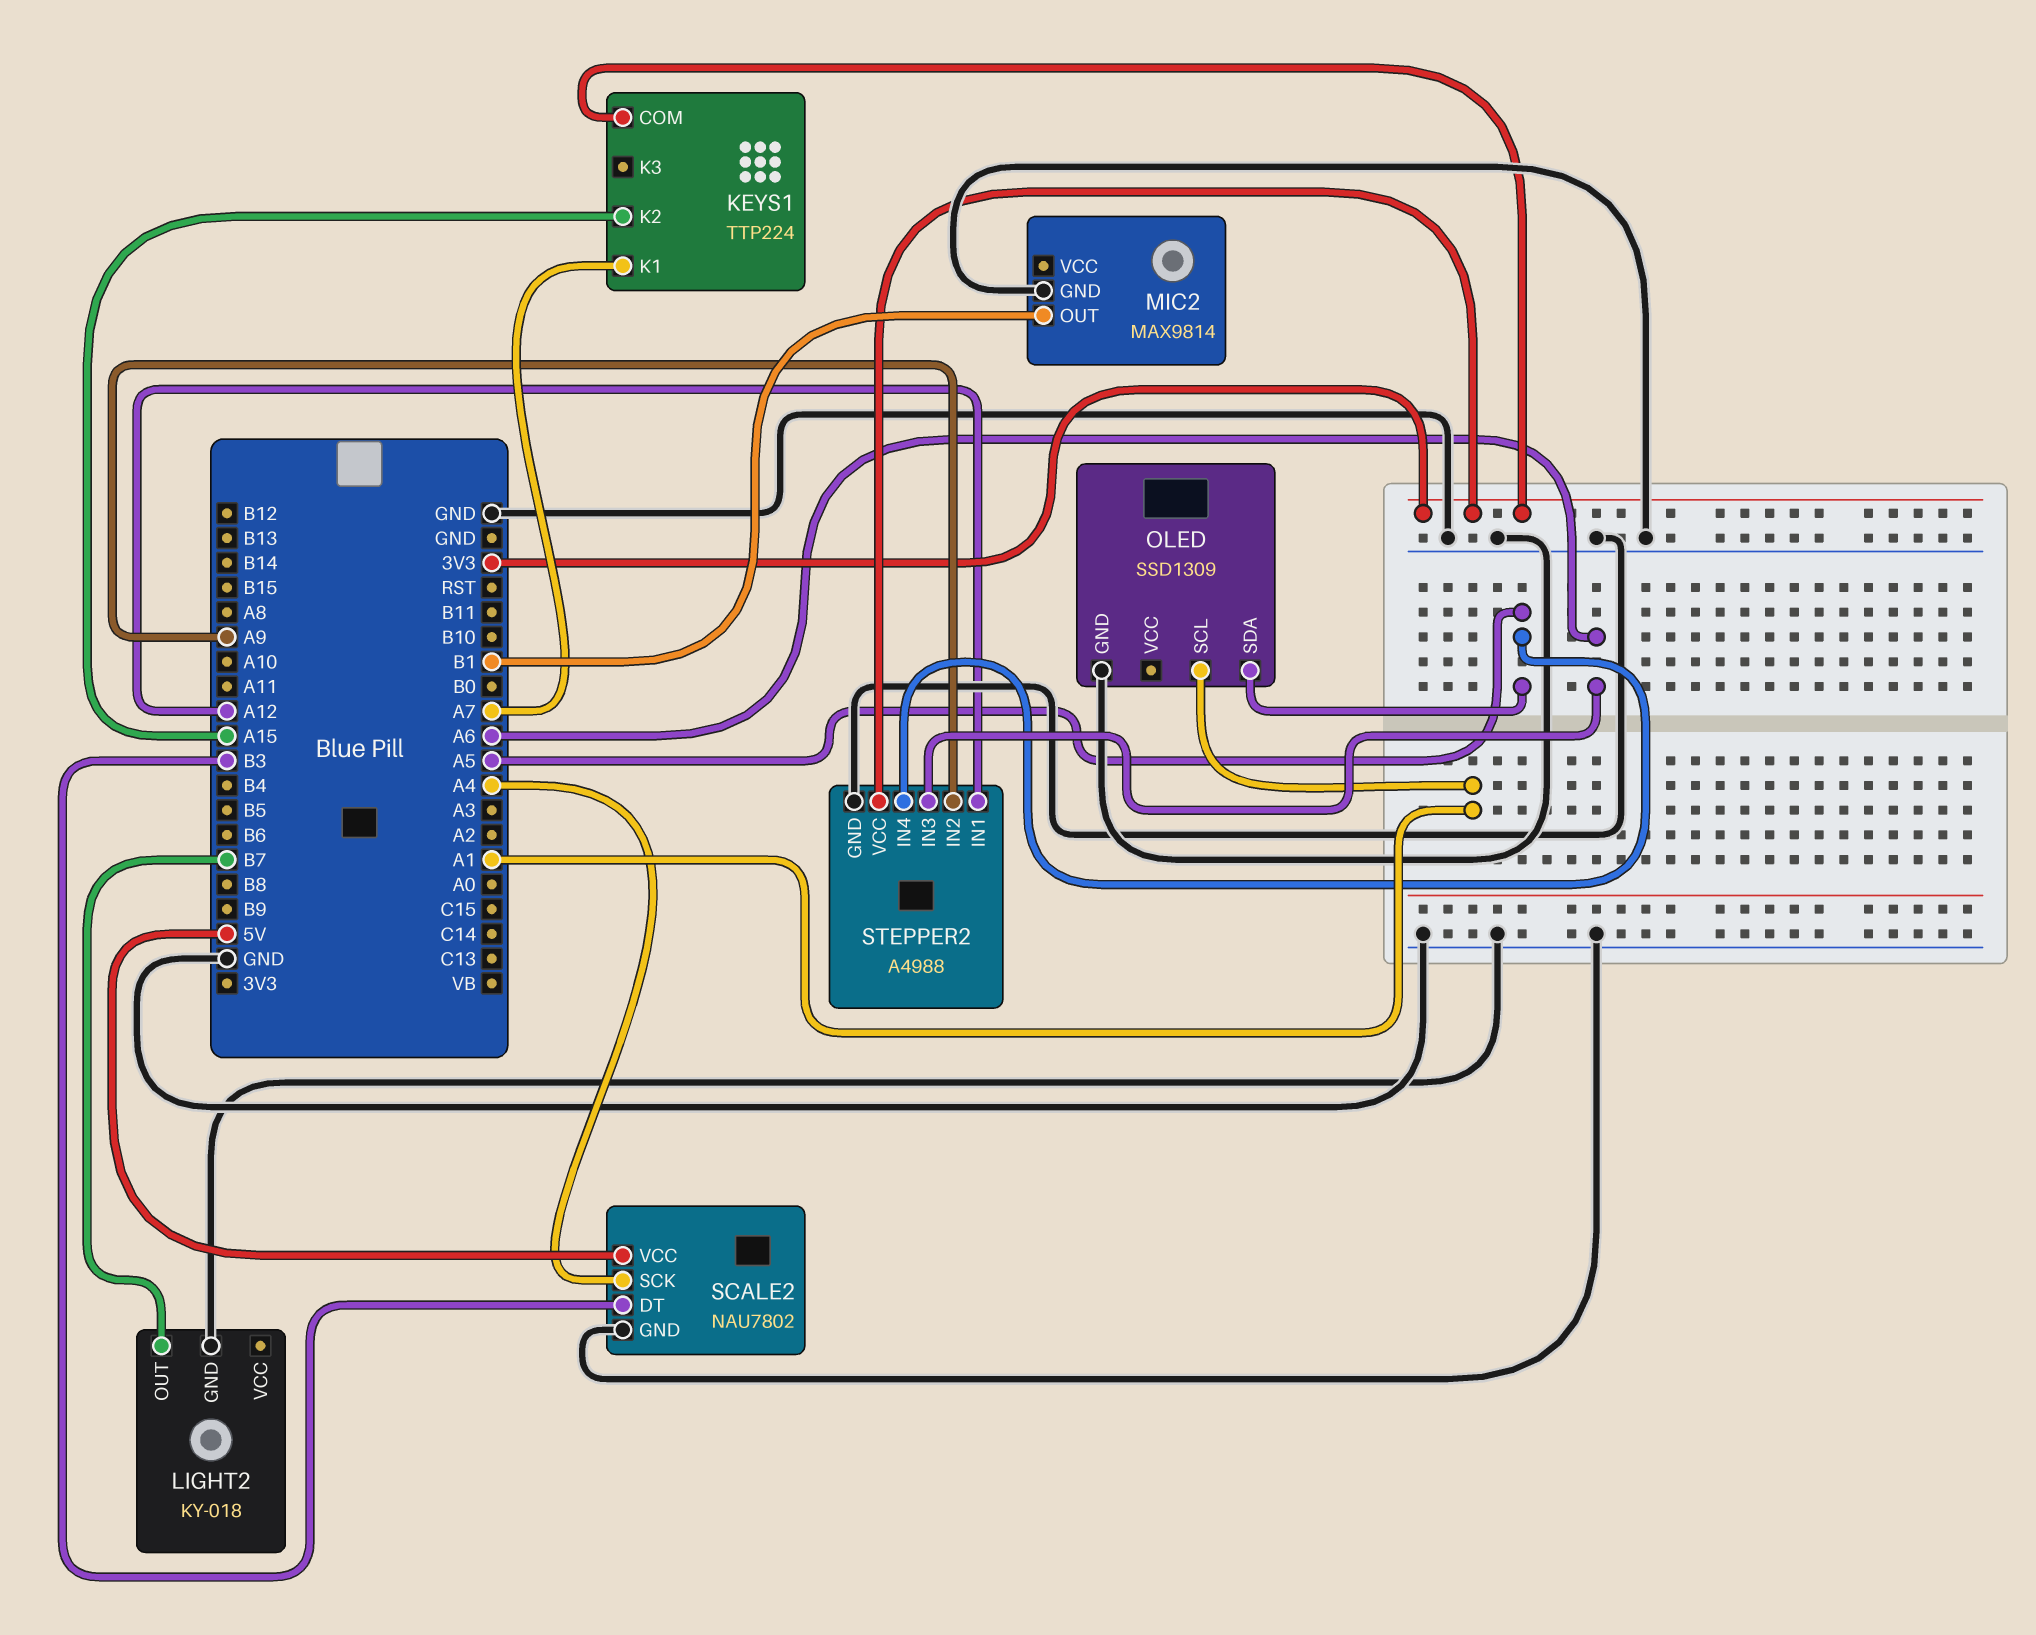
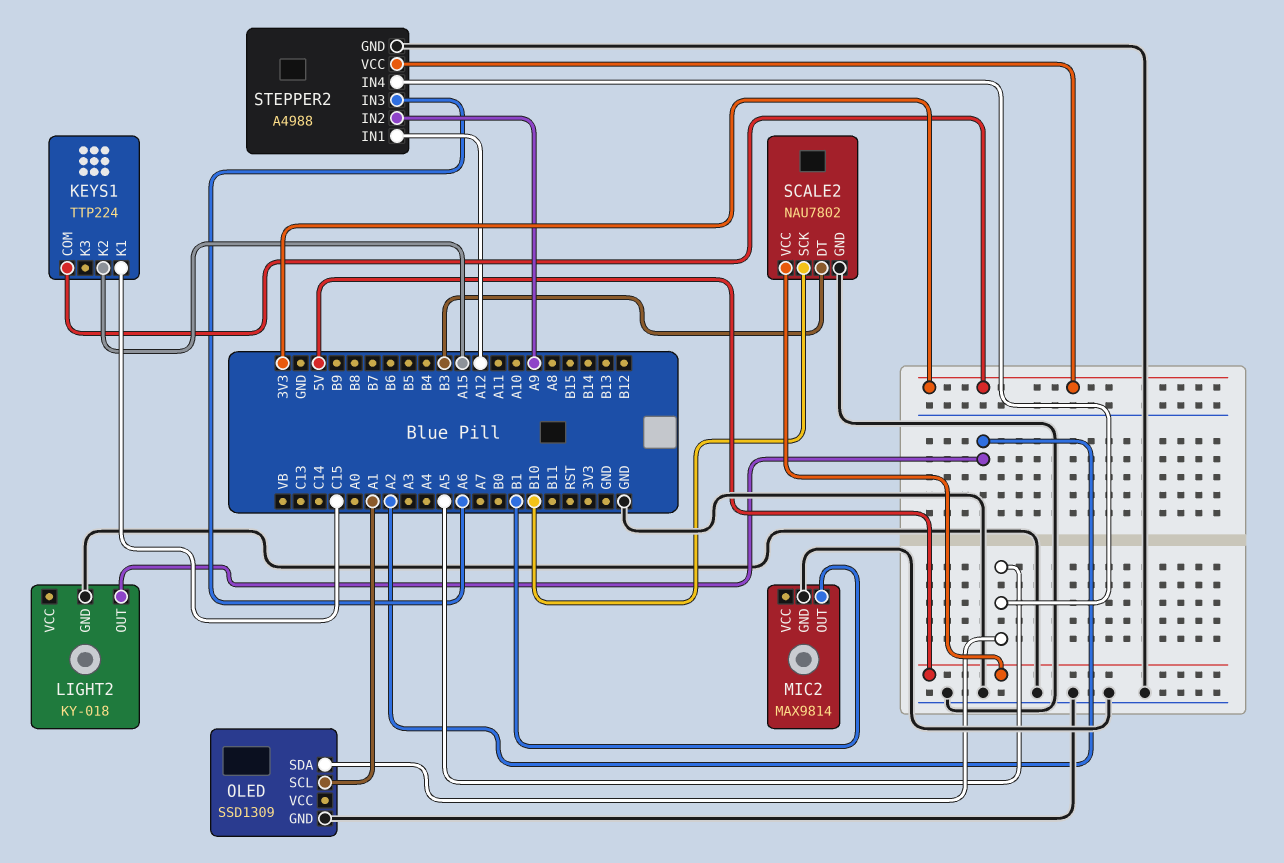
KEYS1 pin K1: A7 -> C15
LIGHT2 pin OUT: B7 -> A2
SCALE2 pin SCK: A4 -> B10

